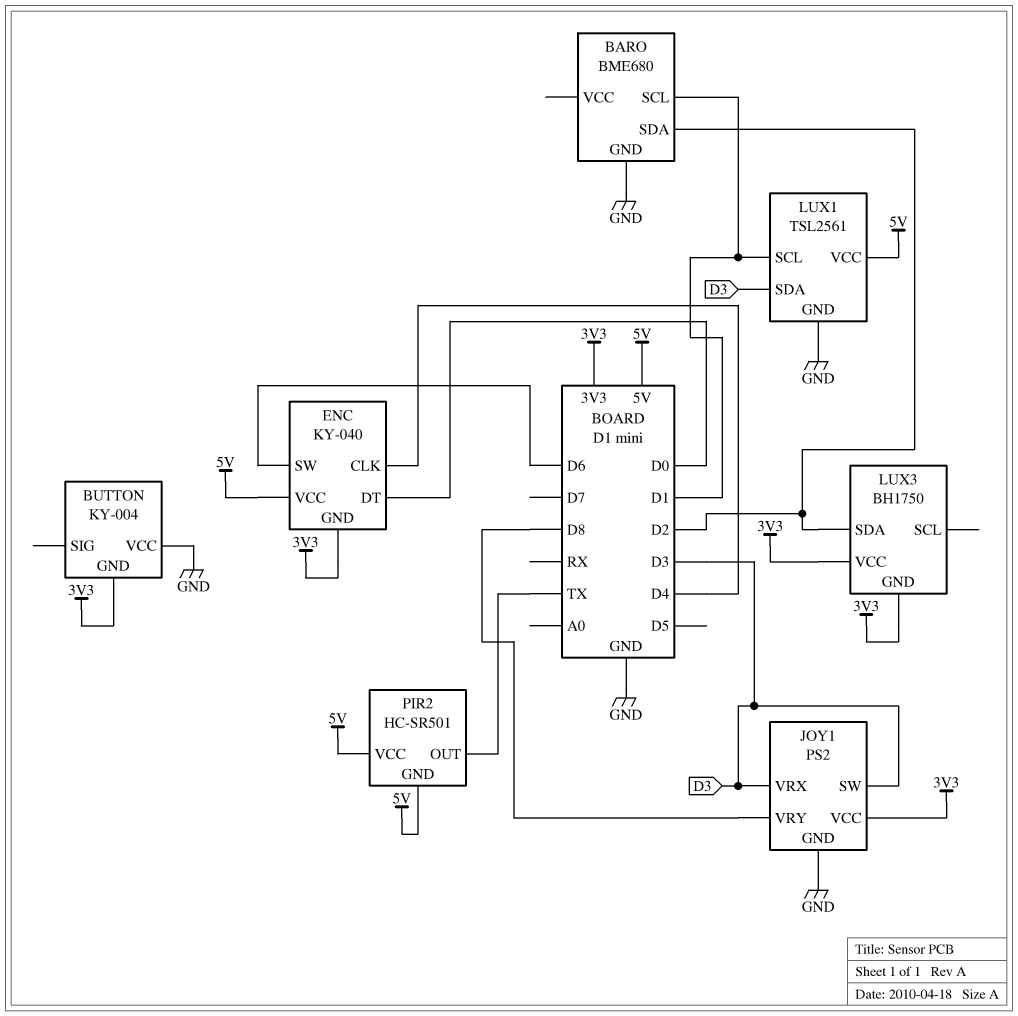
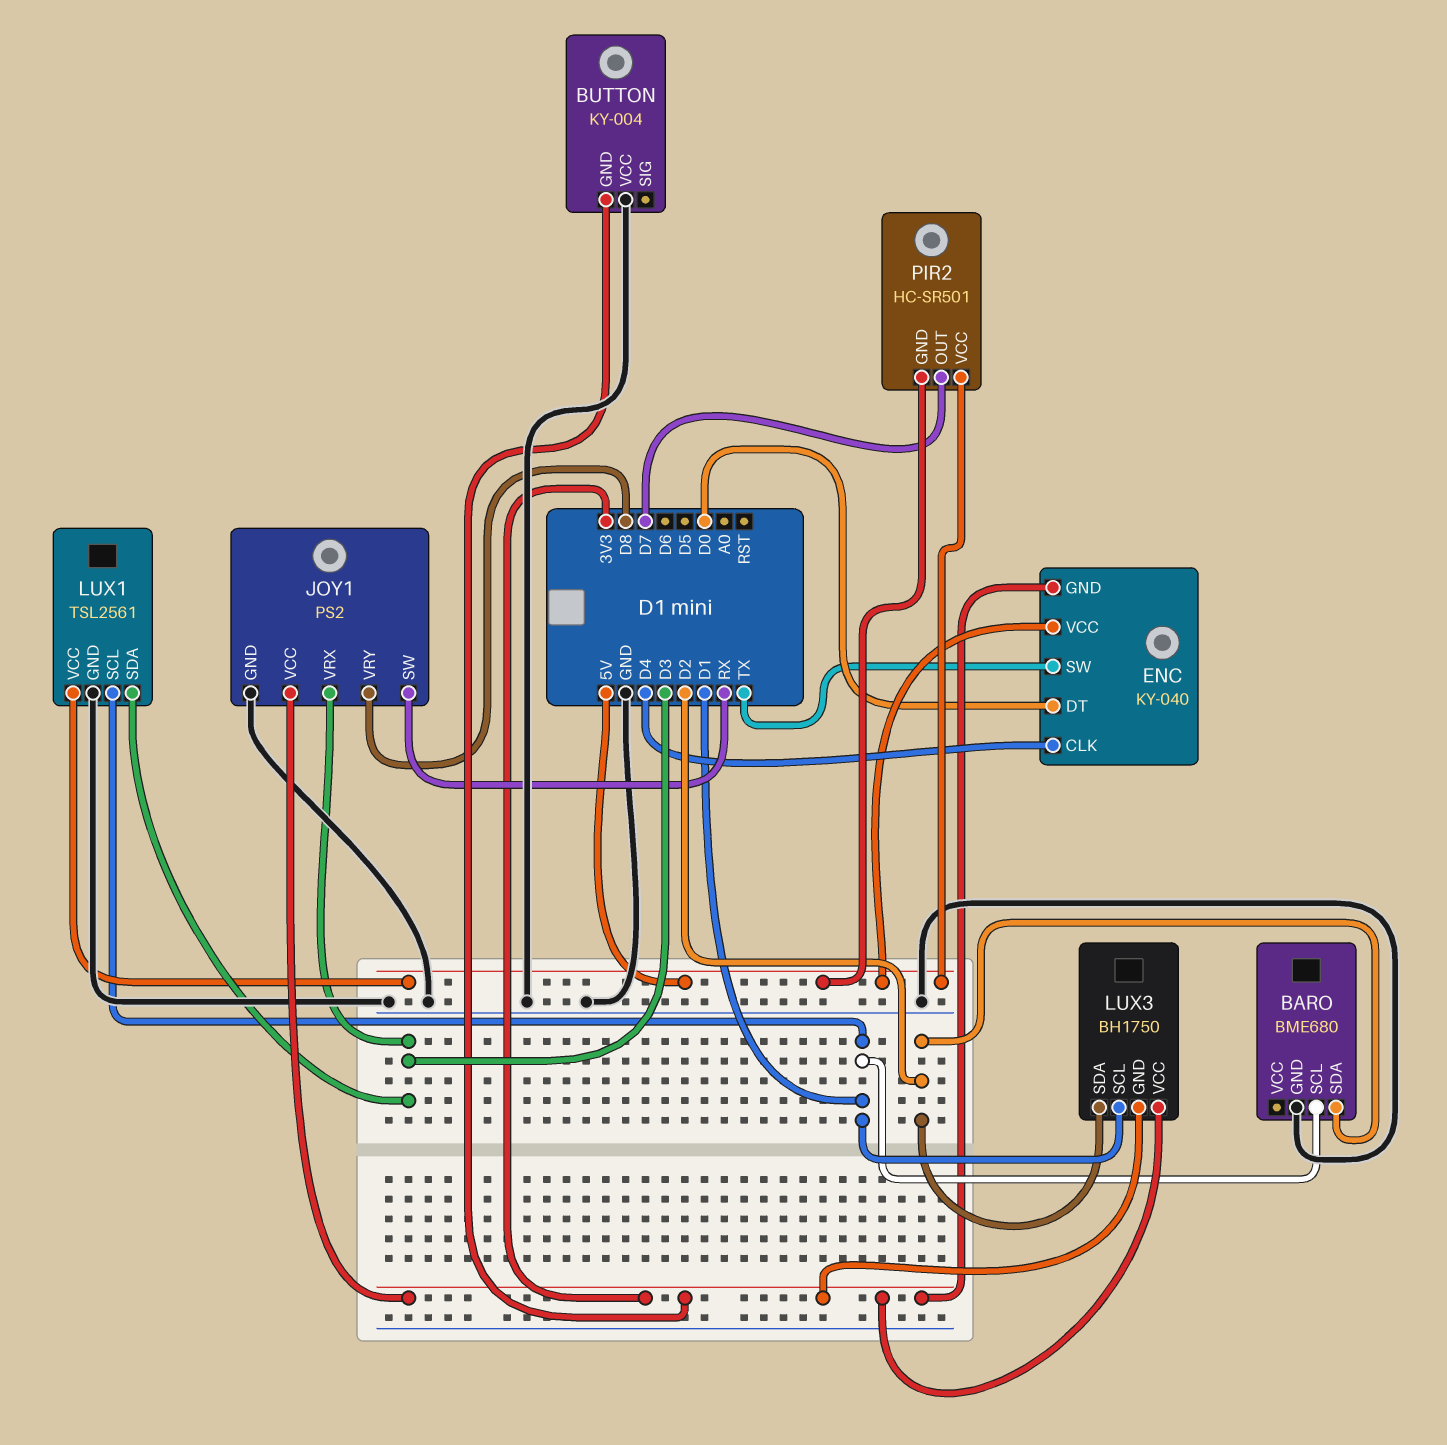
ENC pin SW: D6 -> TX
JOY1 pin SW: D3 -> RX
LUX3 pin SCL: none -> D1
PIR2 pin OUT: TX -> D7

